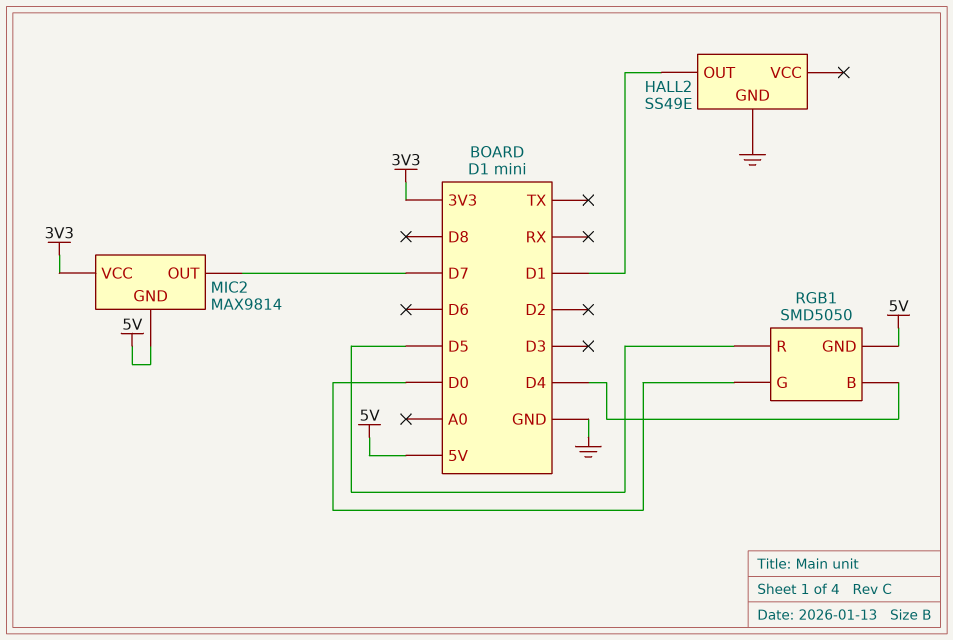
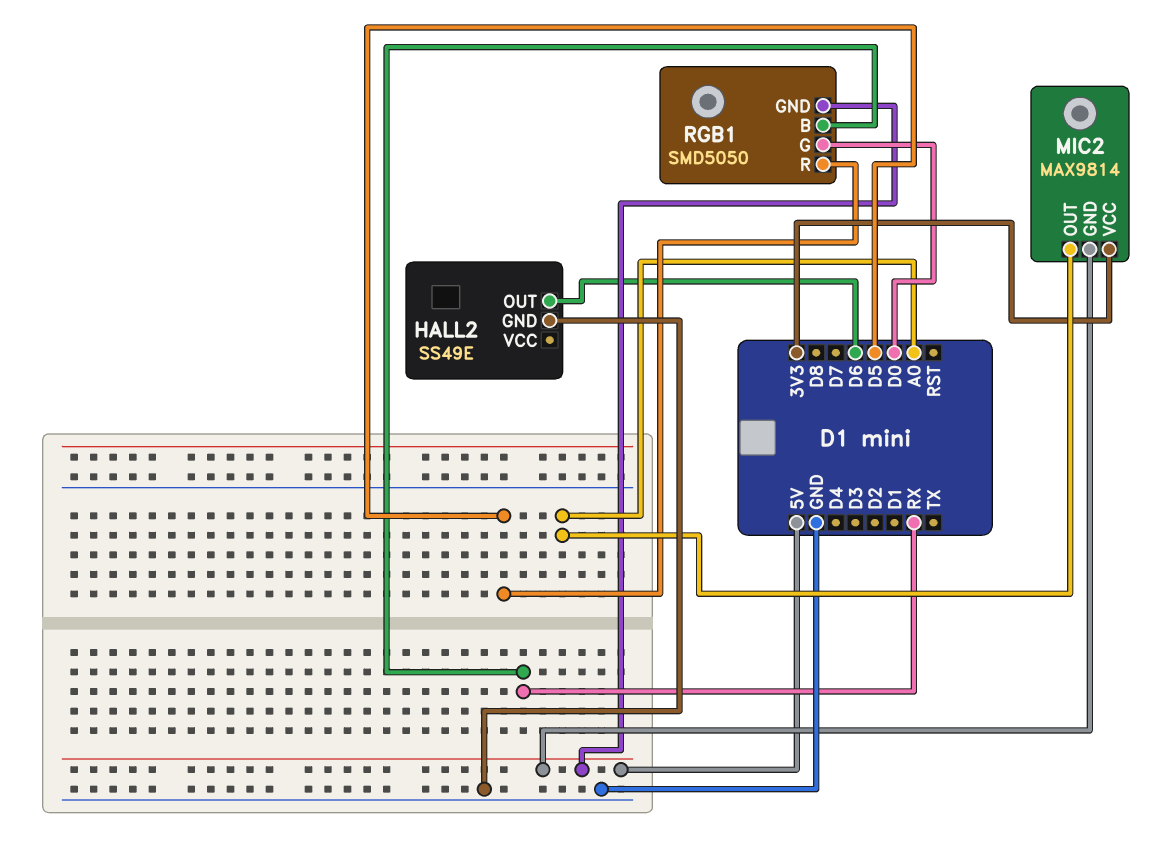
HALL2 pin OUT: D1 -> D6
MIC2 pin OUT: D7 -> A0
RGB1 pin B: D4 -> RX

